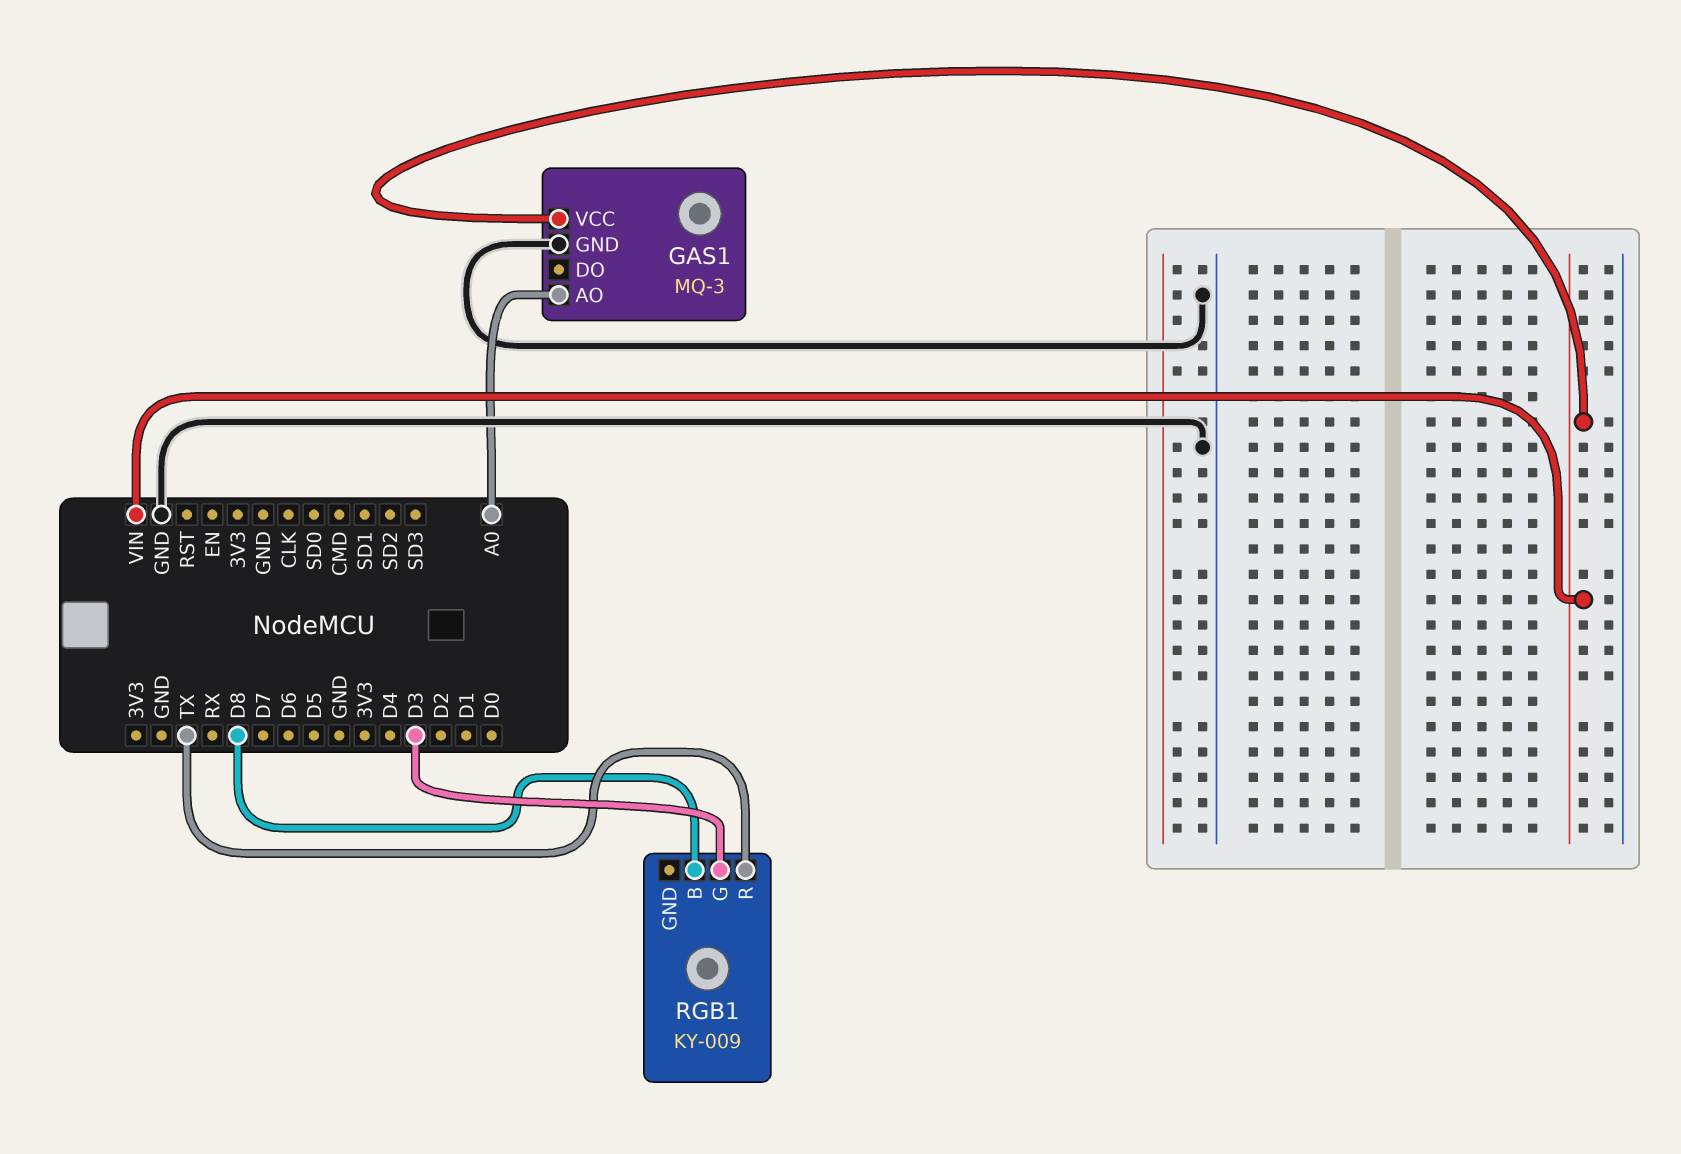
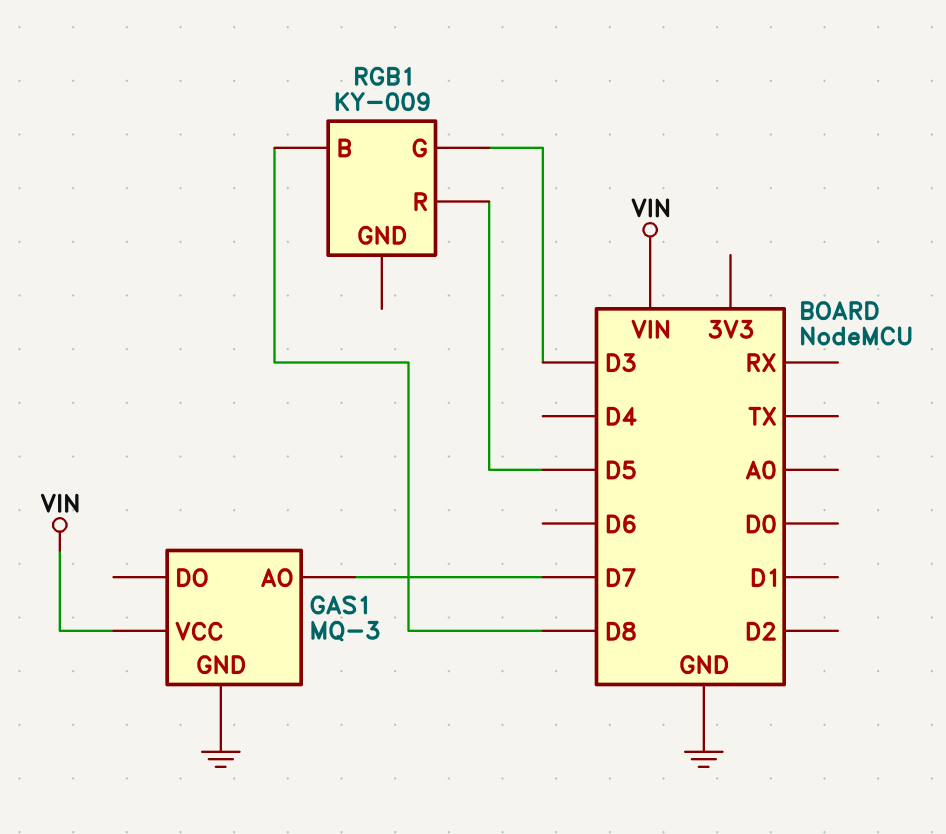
GAS1 pin AO: A0 -> D7
RGB1 pin R: TX -> D5

